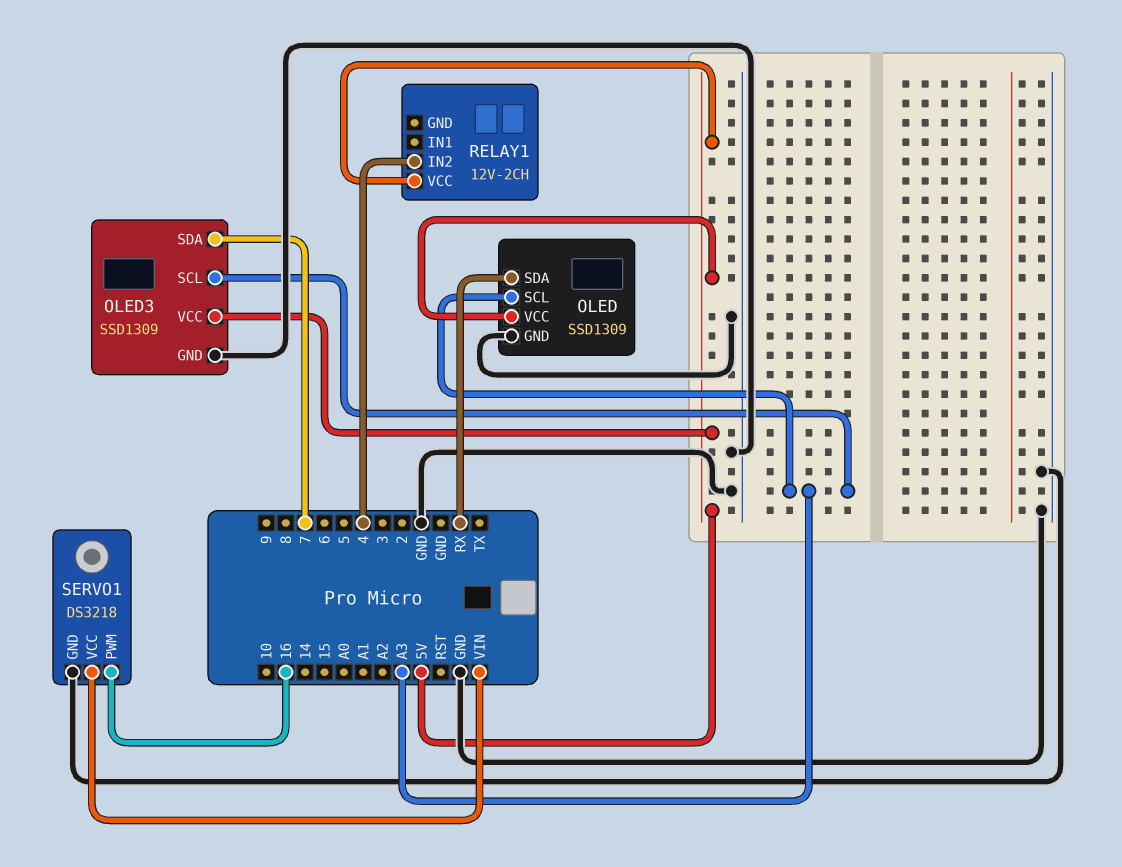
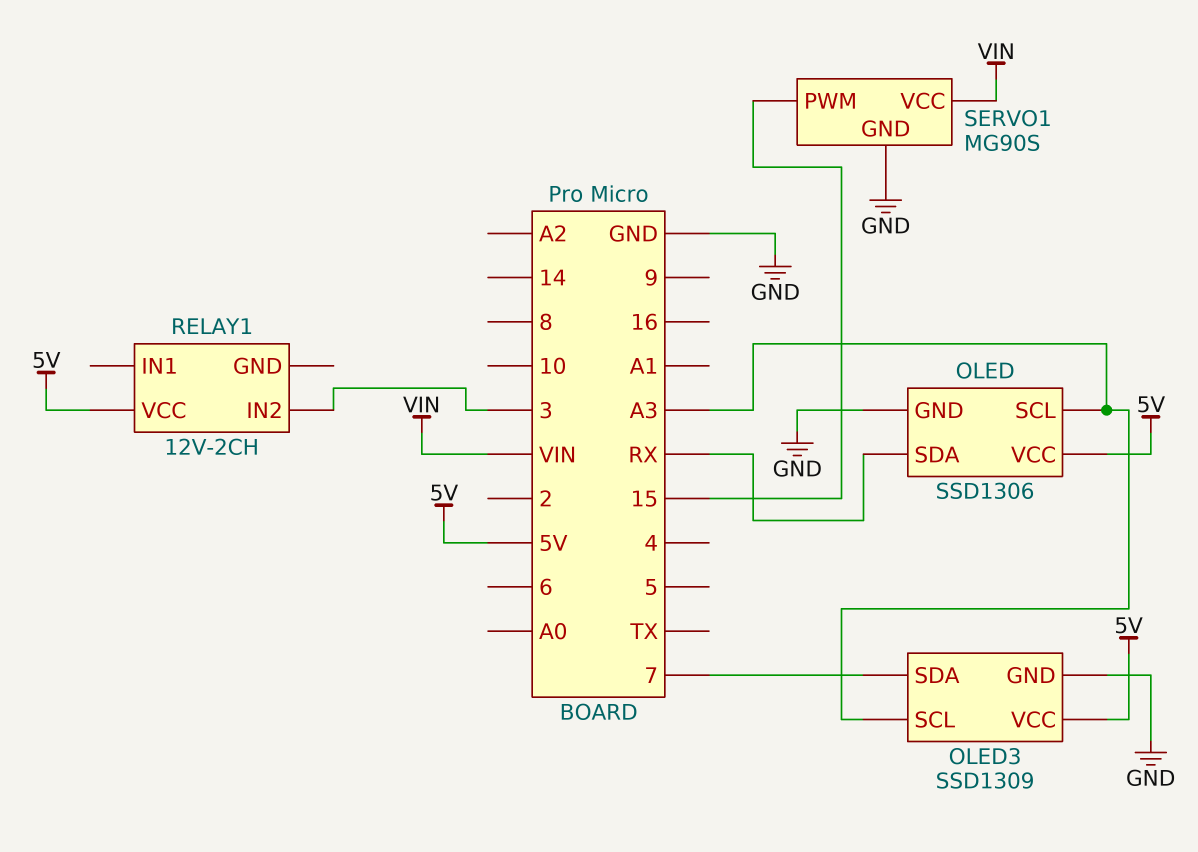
OLED: SSD1309 -> SSD1306
RELAY1 pin IN2: 4 -> 3
SERVO1: DS3218 -> MG90S
SERVO1 pin PWM: 16 -> 15

